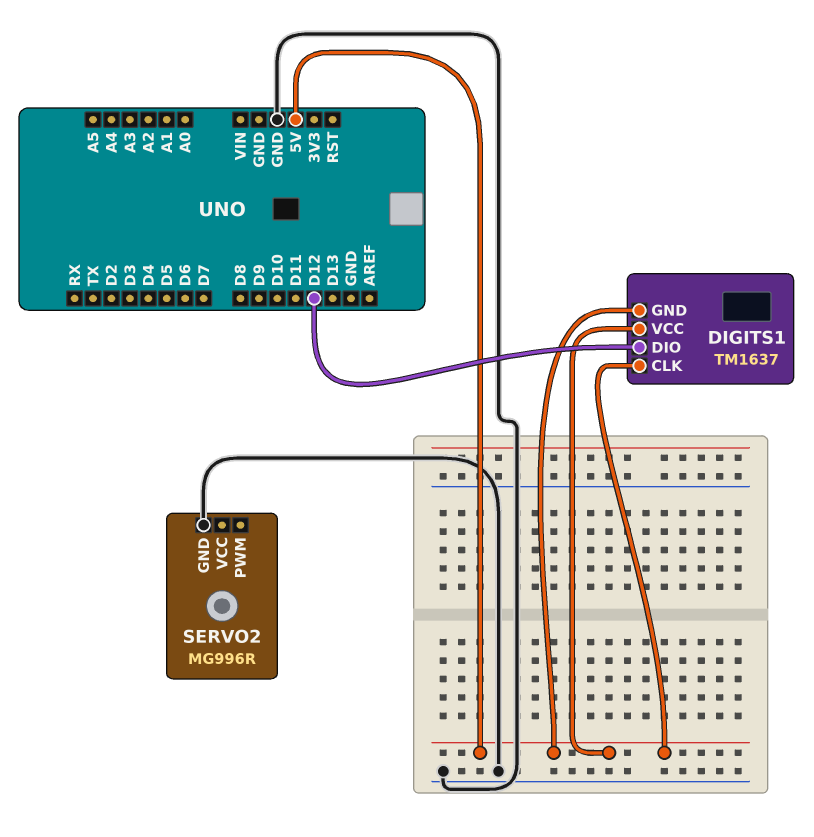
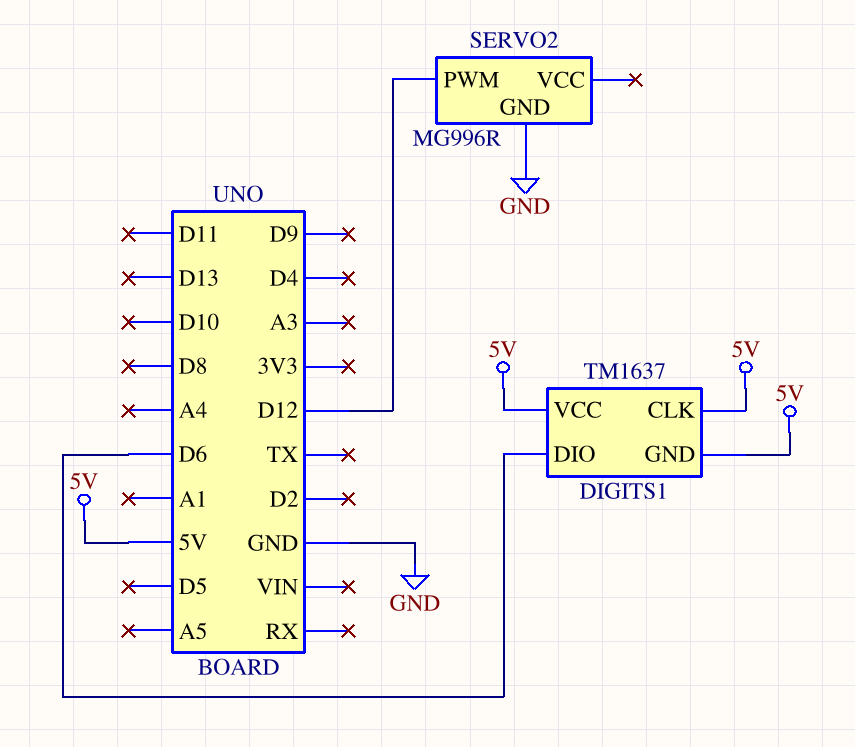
DIGITS1 pin DIO: D12 -> D6
SERVO2 pin PWM: none -> D12

